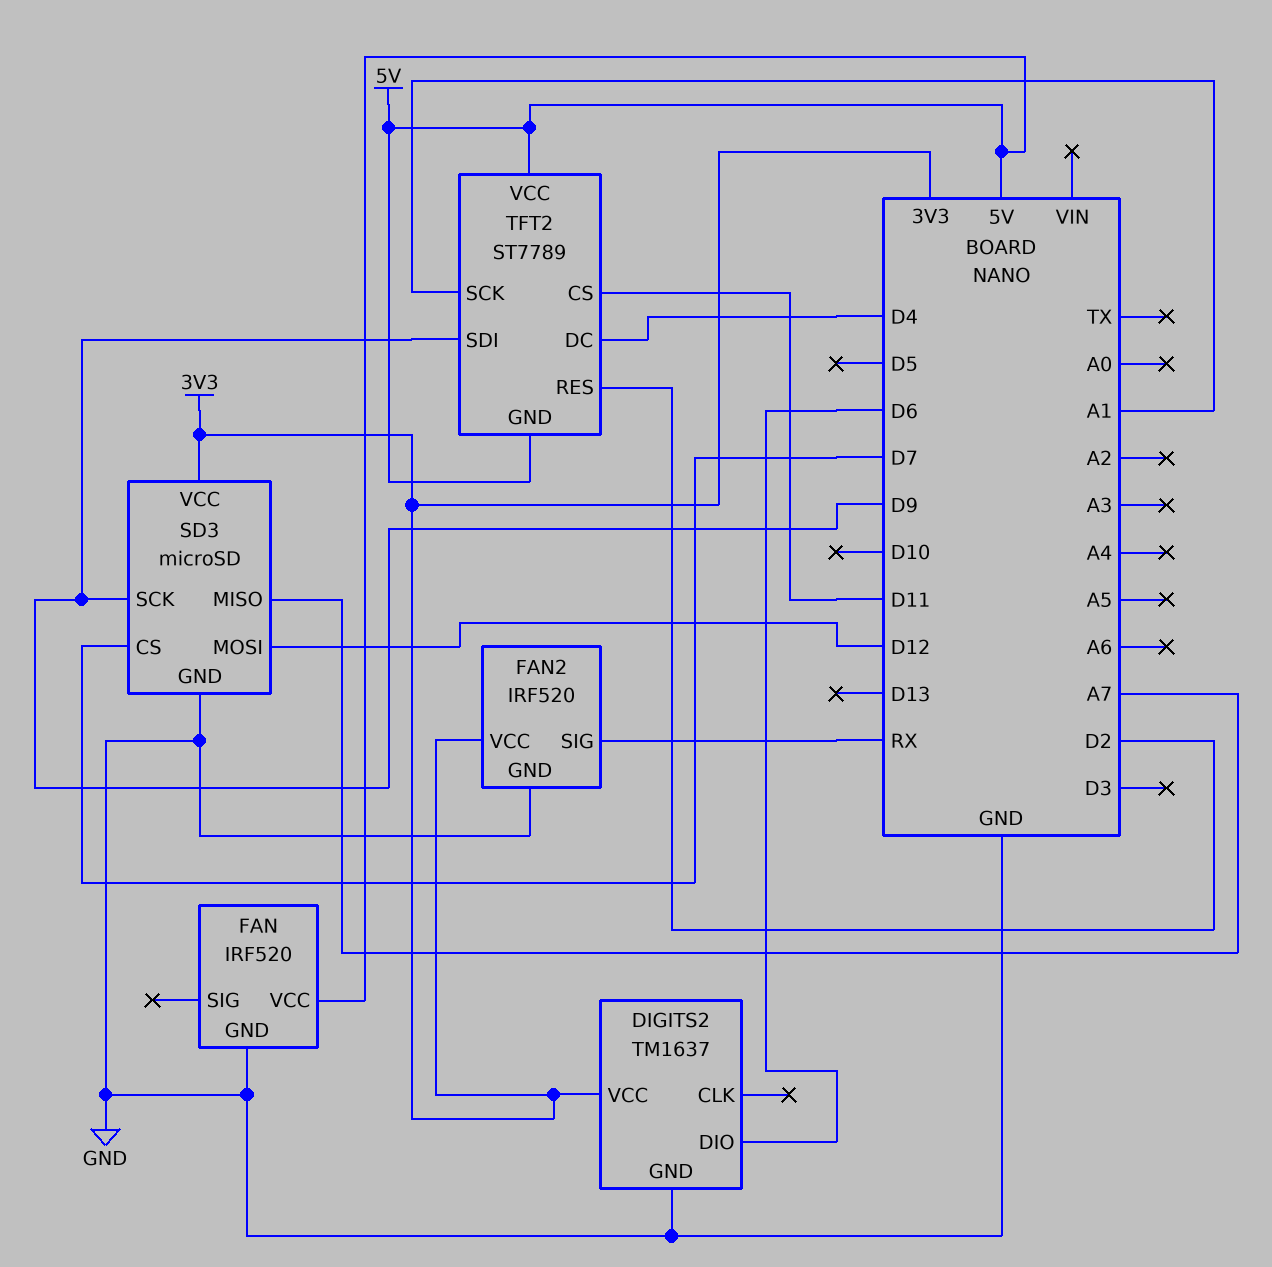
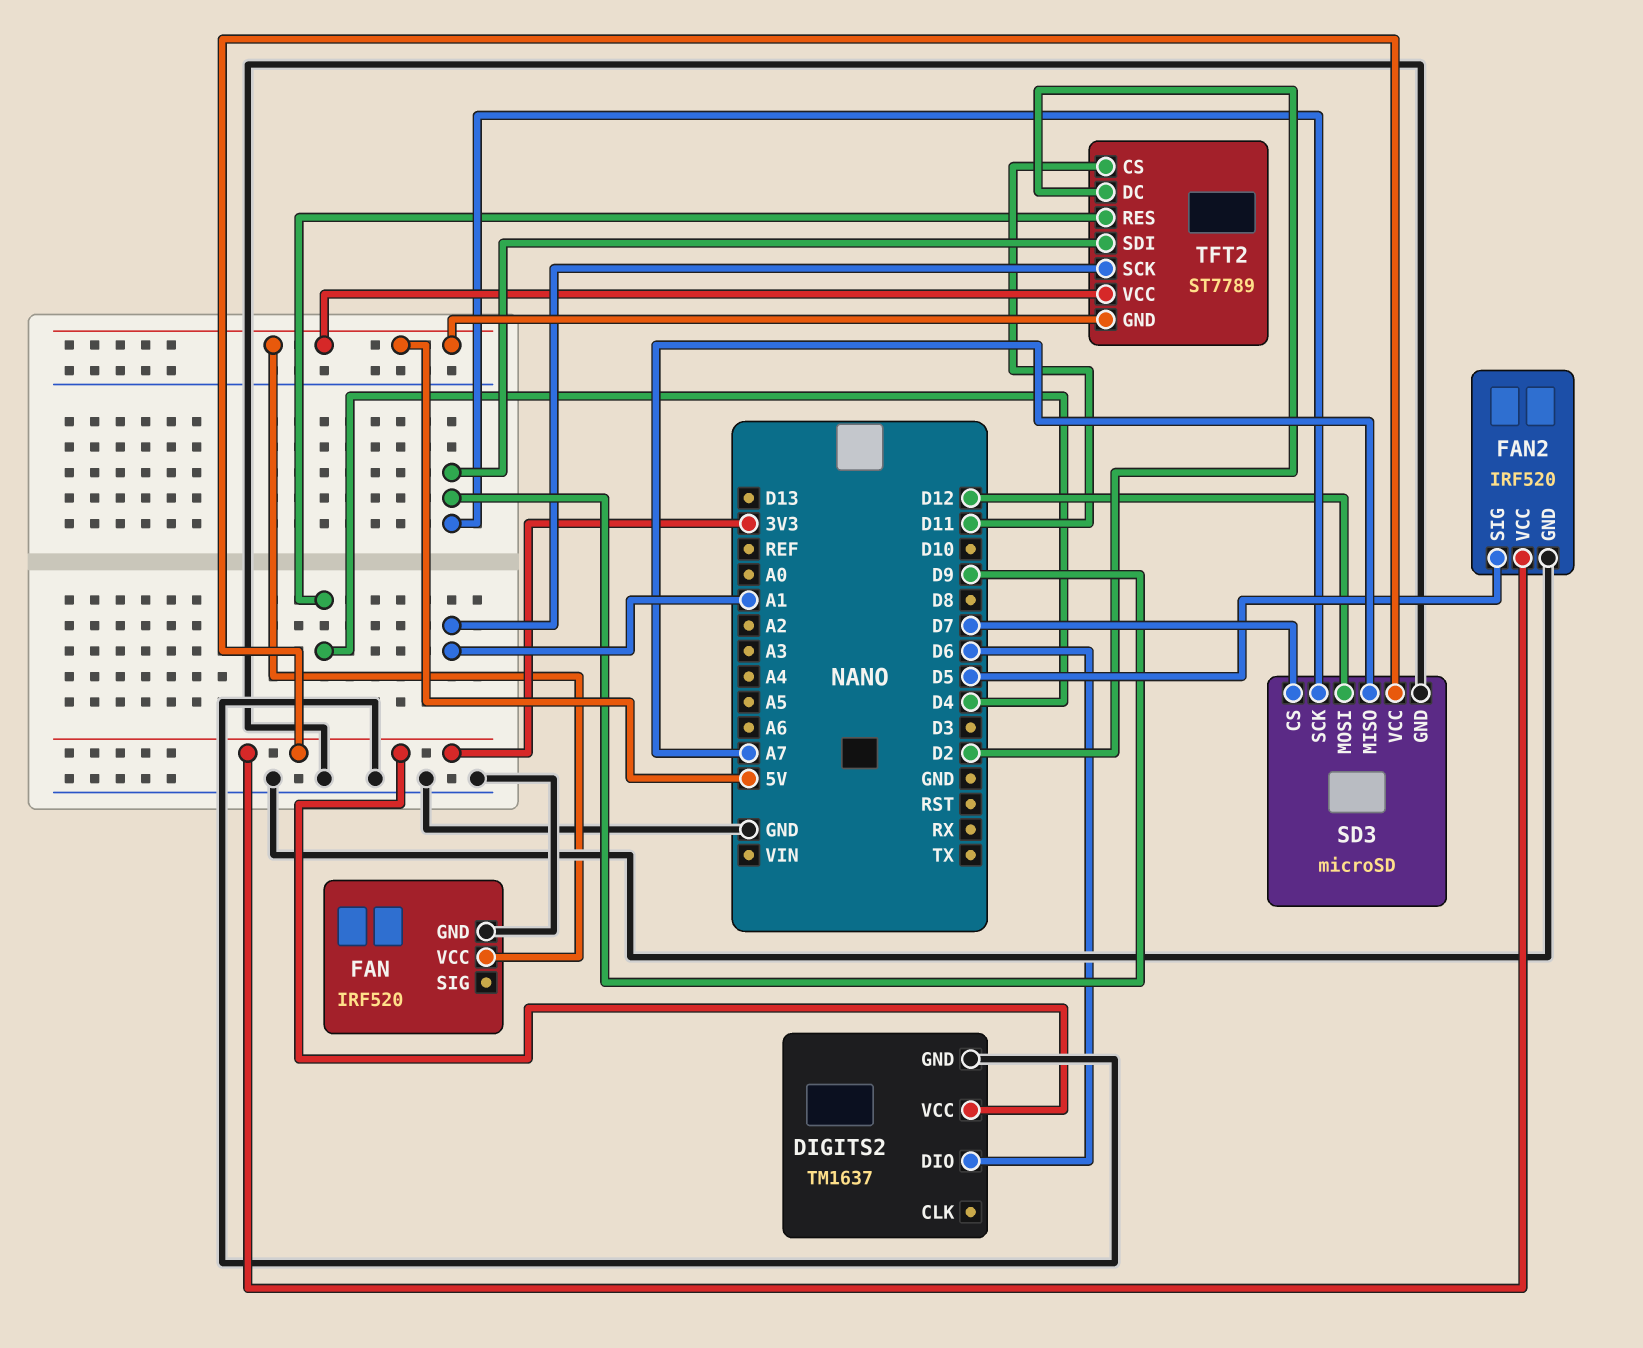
FAN2 pin SIG: RX -> D5
TFT2 pin DC: D4 -> D2
TFT2 pin RES: D2 -> D4

